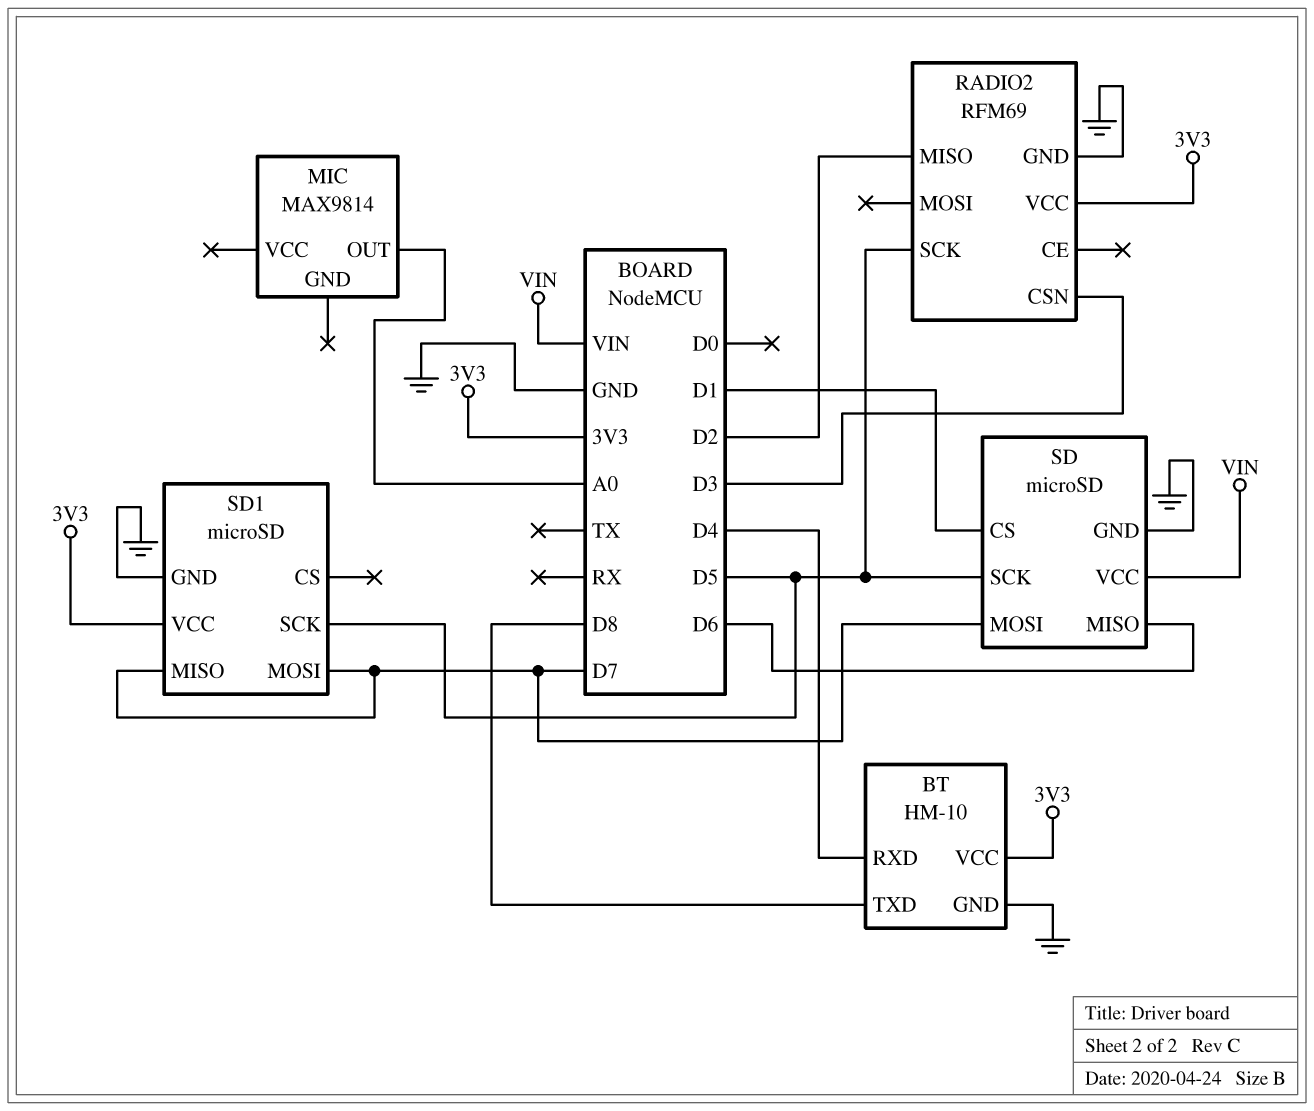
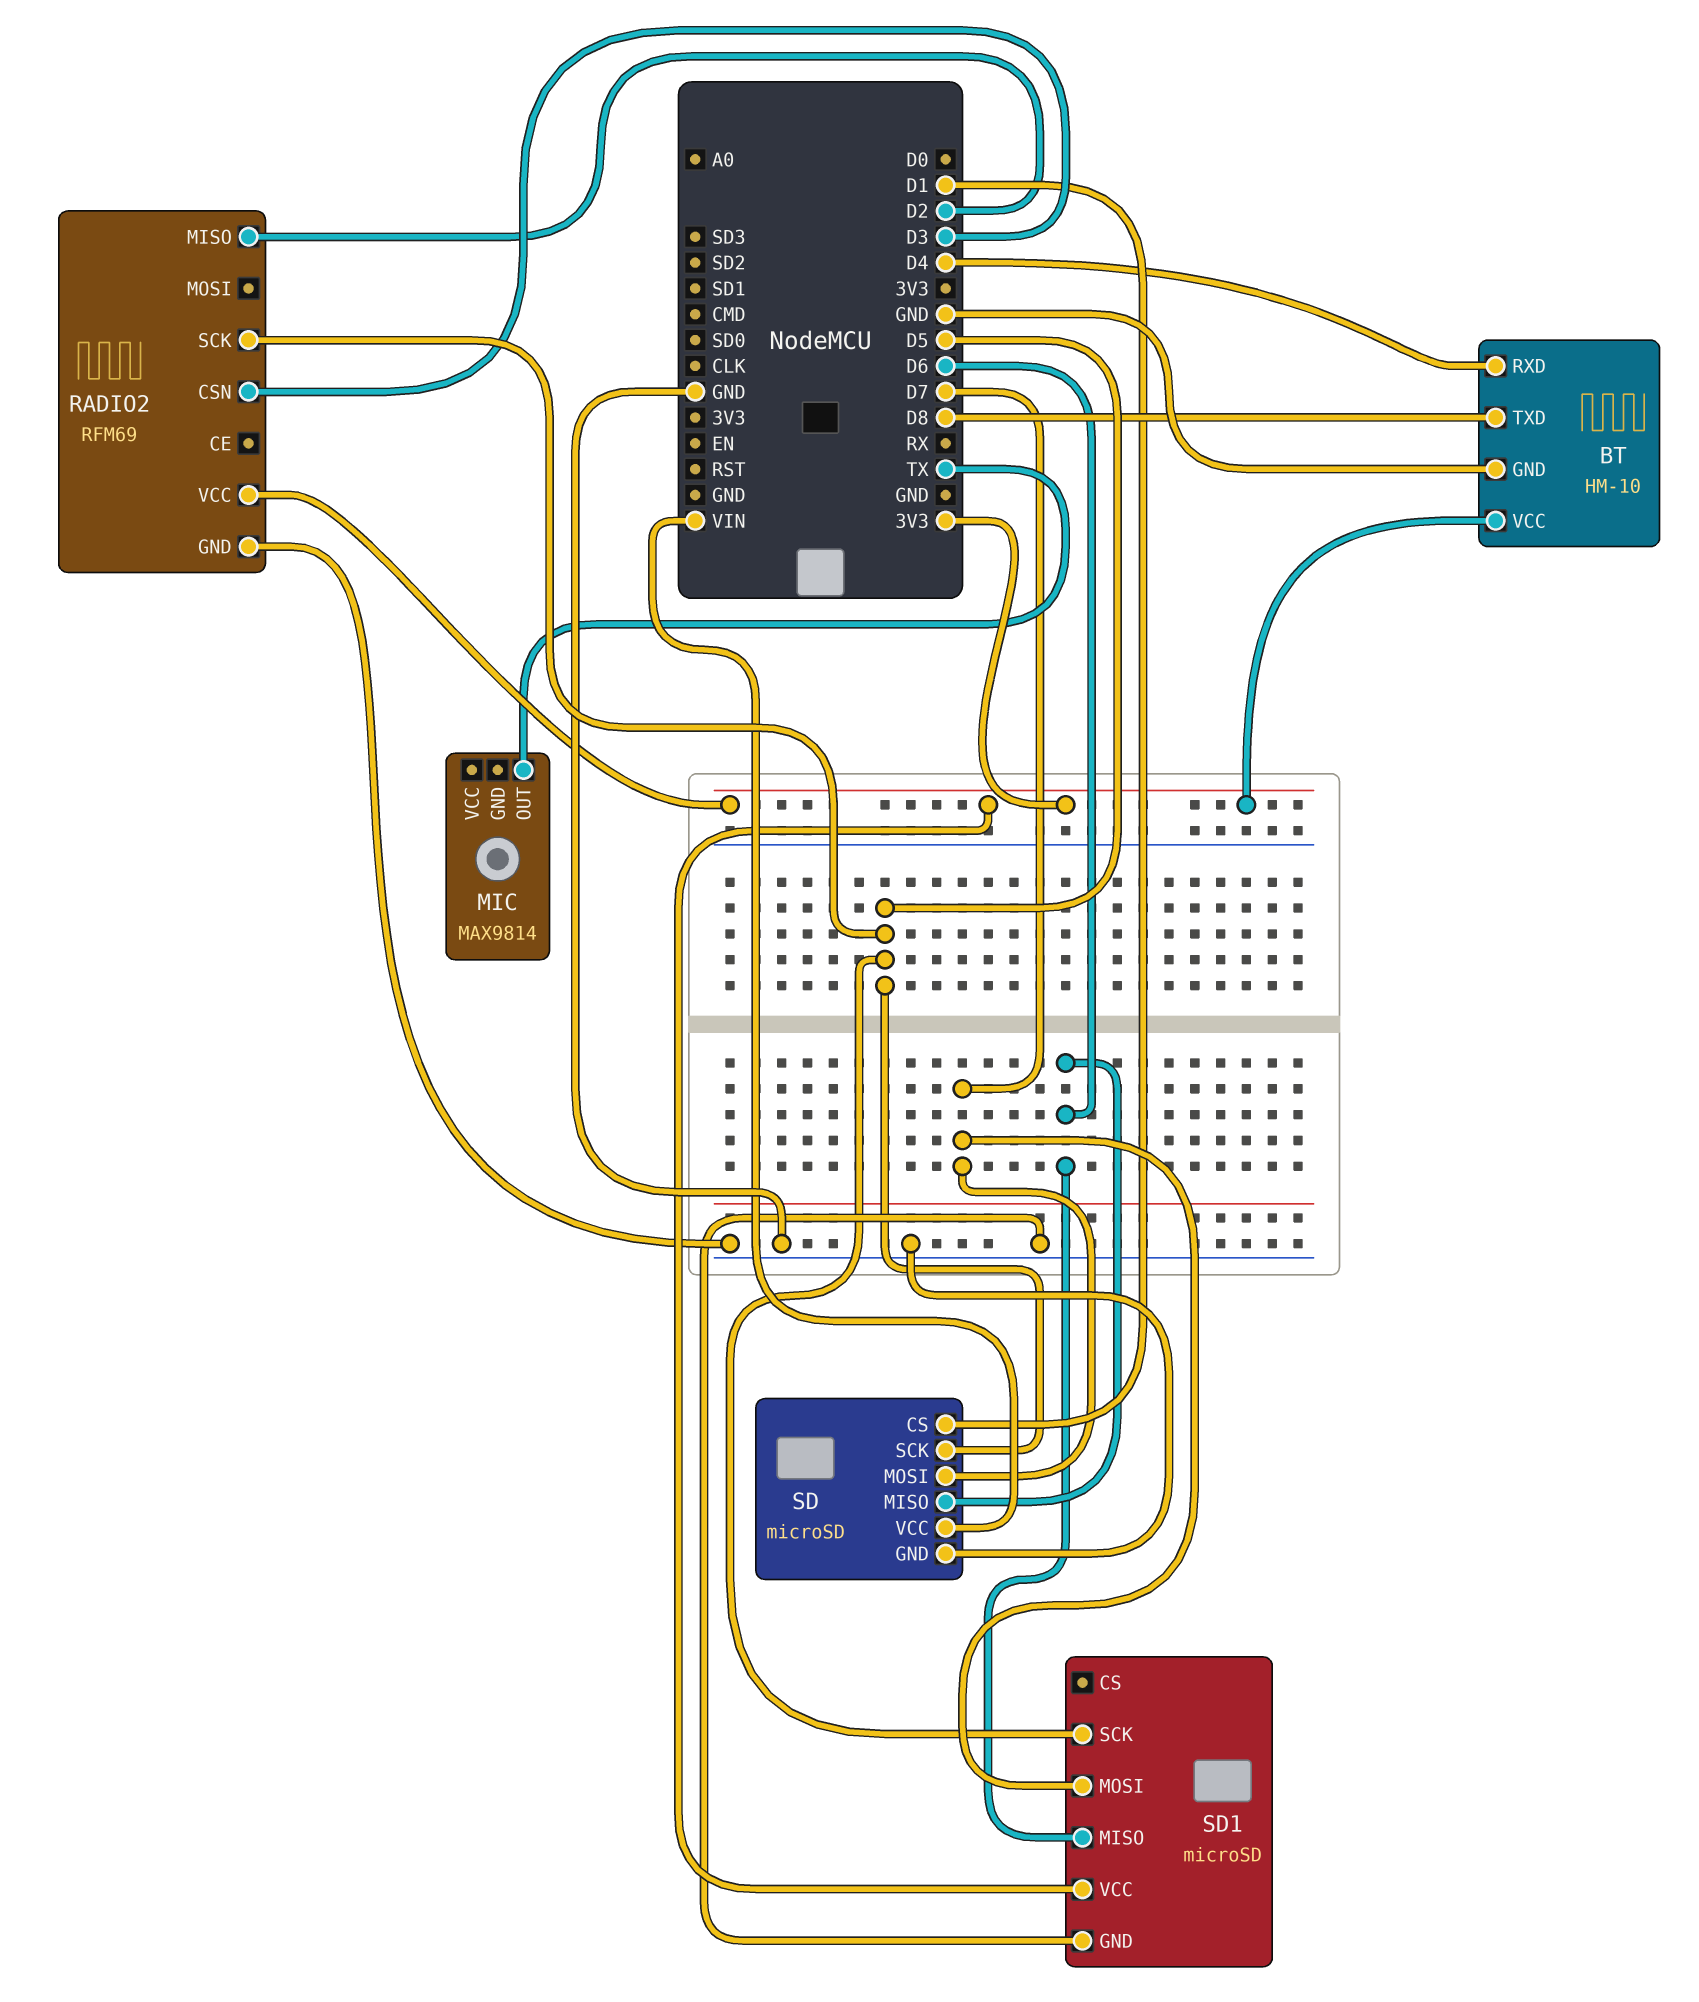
MIC pin OUT: A0 -> TX
SD1 pin MISO: D7 -> D6

